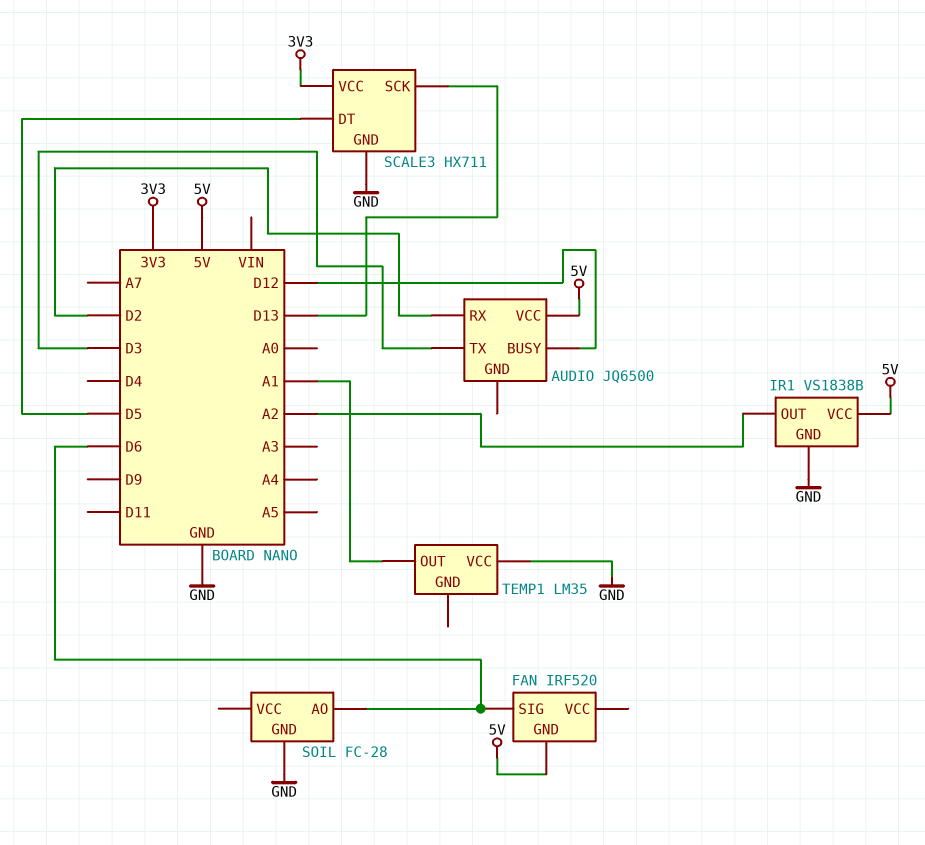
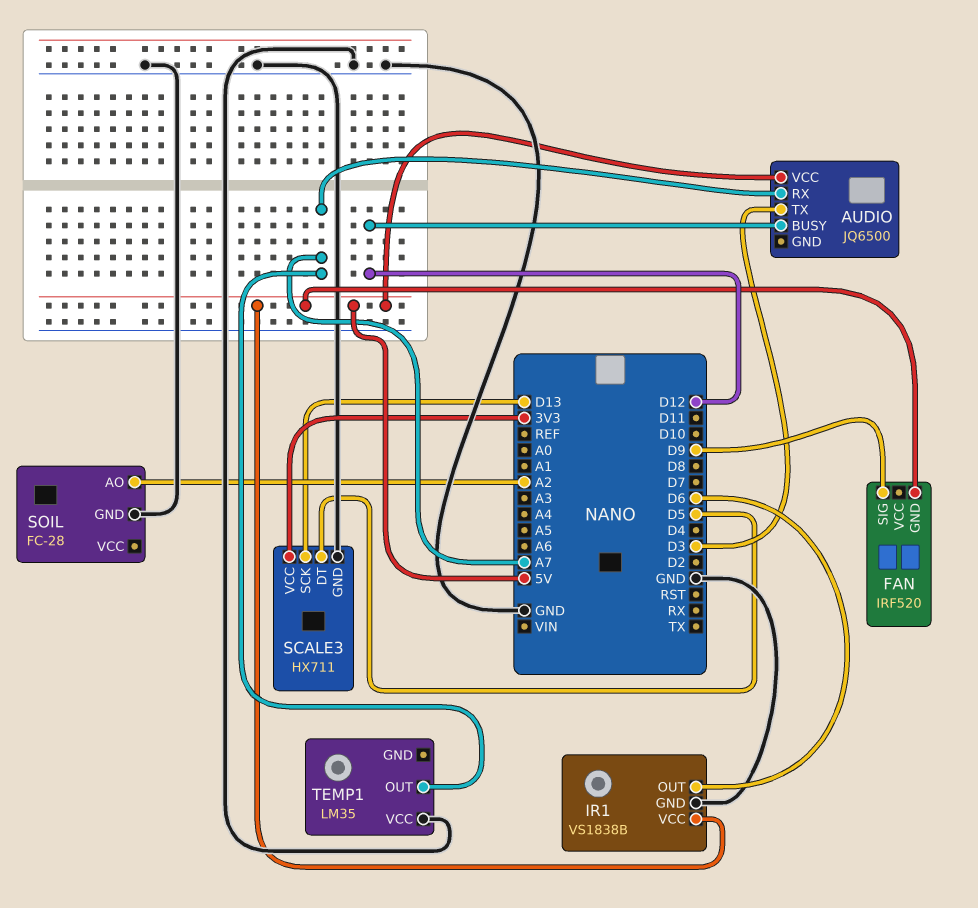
AUDIO pin RX: D2 -> A7
FAN pin SIG: D6 -> D9
IR1 pin OUT: A2 -> D6
SOIL pin AO: D6 -> A2
TEMP1 pin OUT: A1 -> A7

